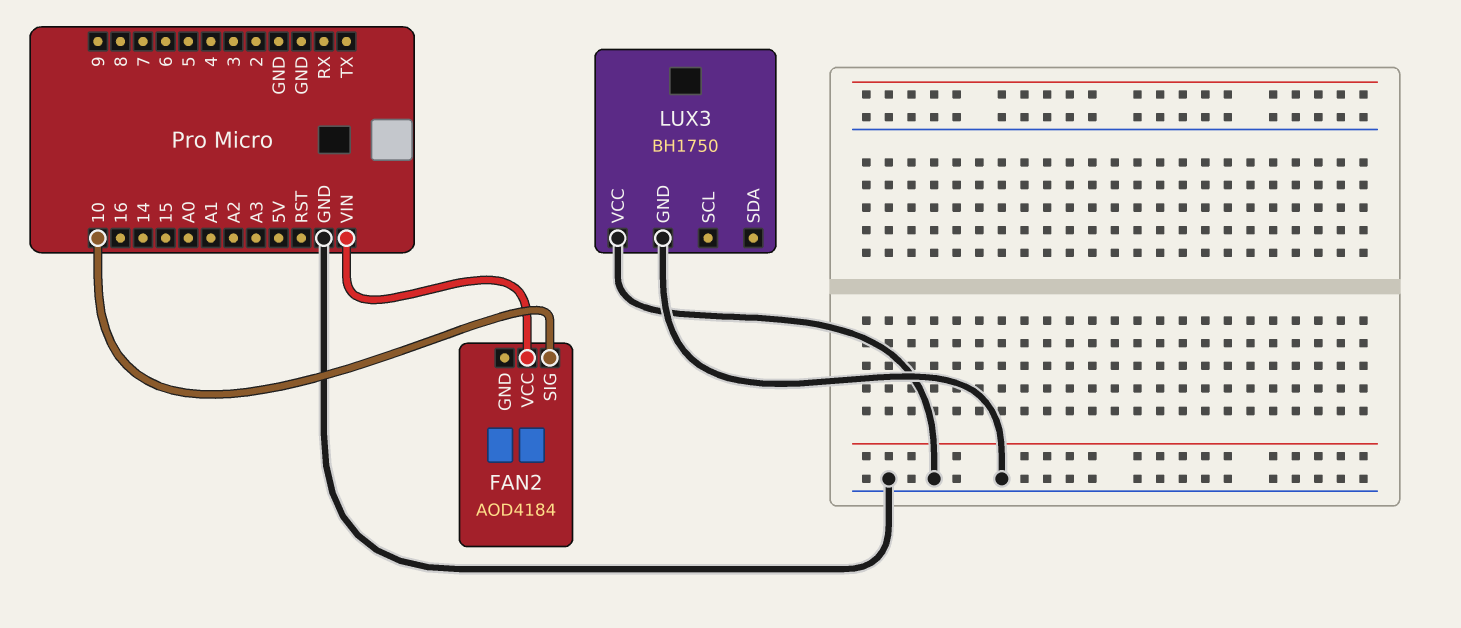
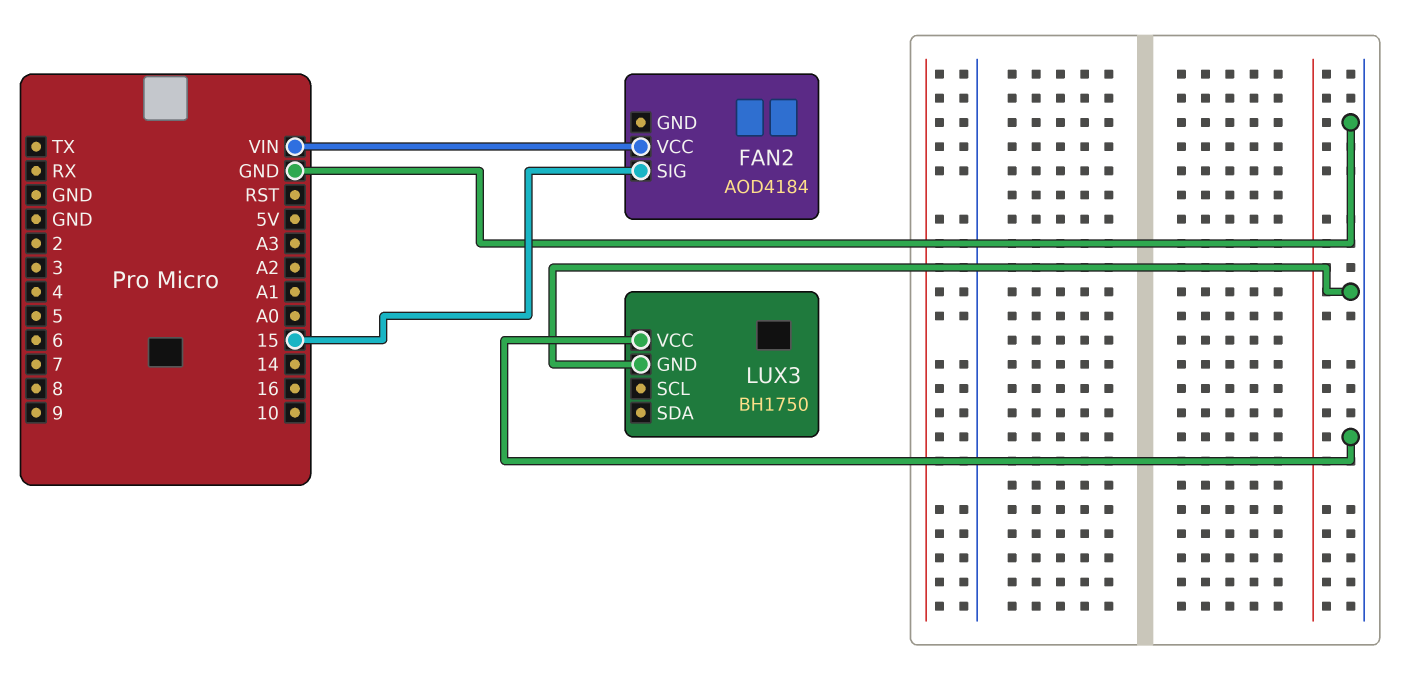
FAN2 pin SIG: 10 -> 15

